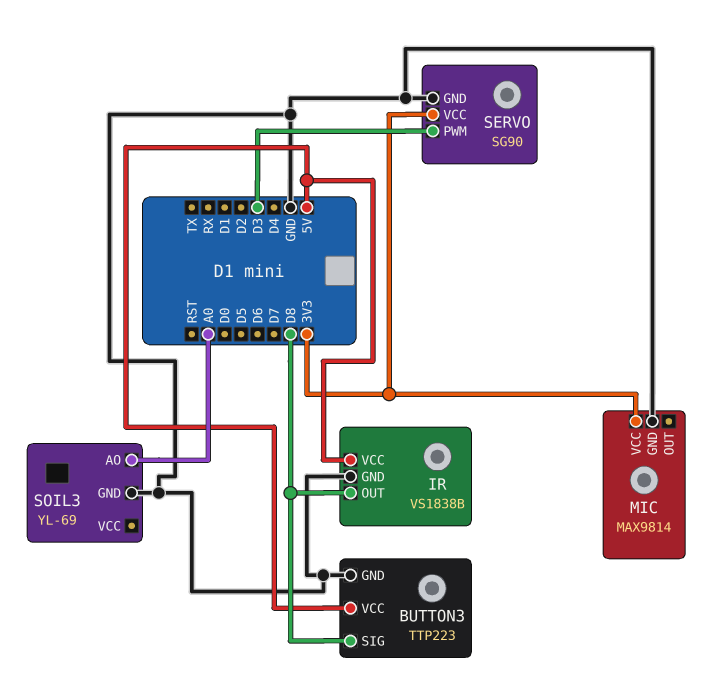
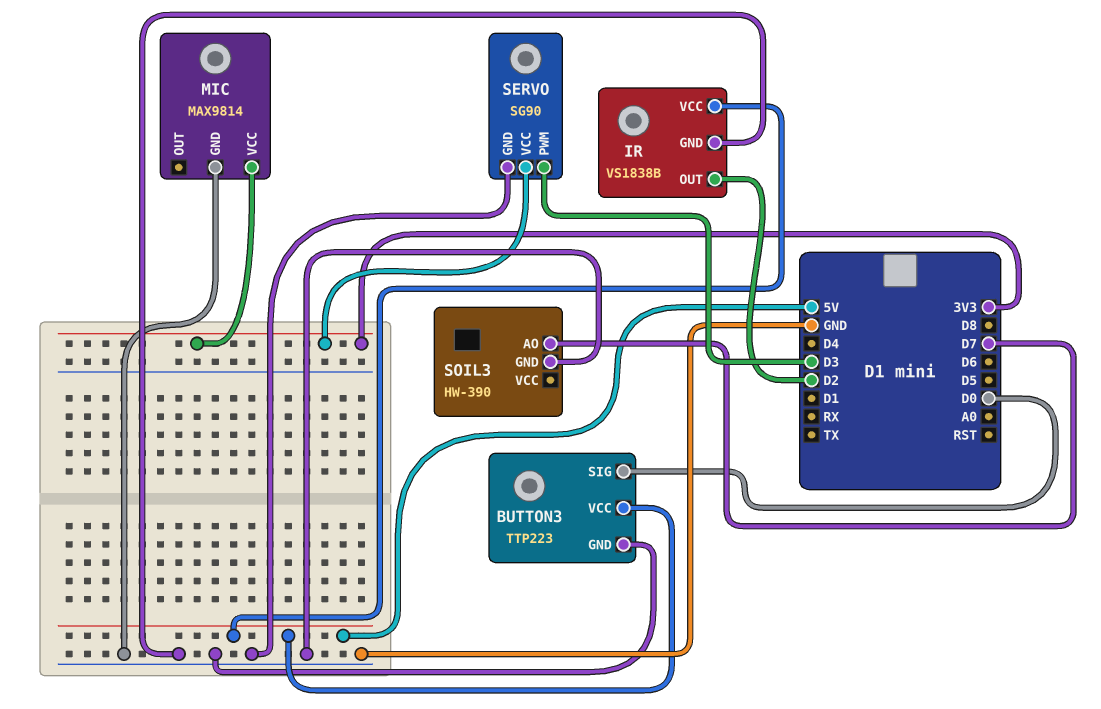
BUTTON3 pin SIG: D8 -> D0
IR pin OUT: D8 -> D2
SOIL3: YL-69 -> HW-390
SOIL3 pin AO: A0 -> D7

